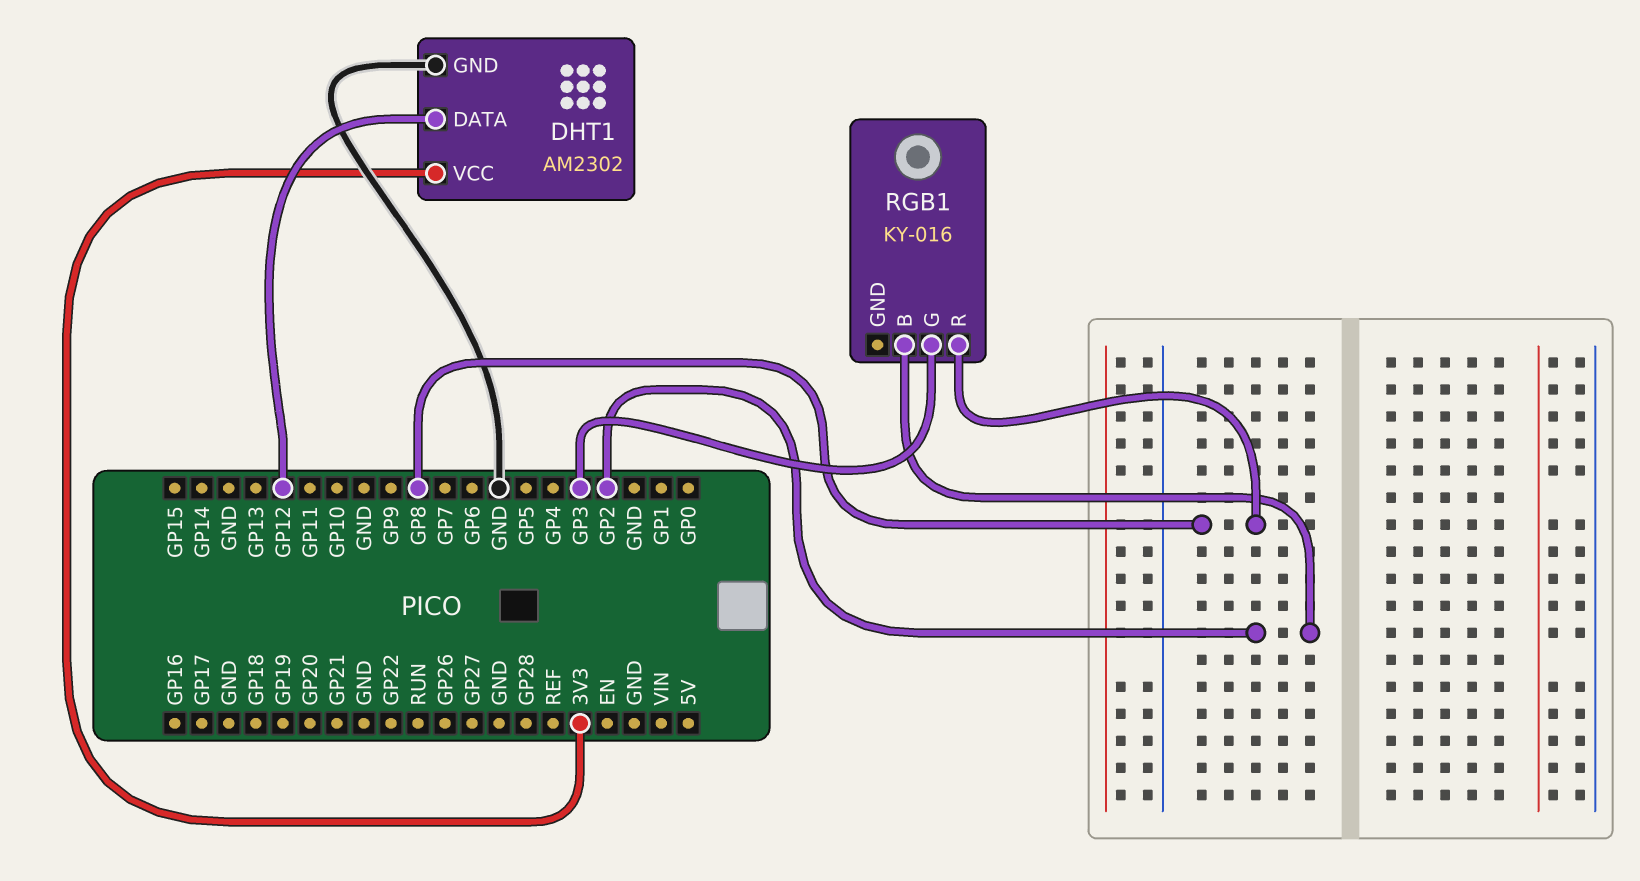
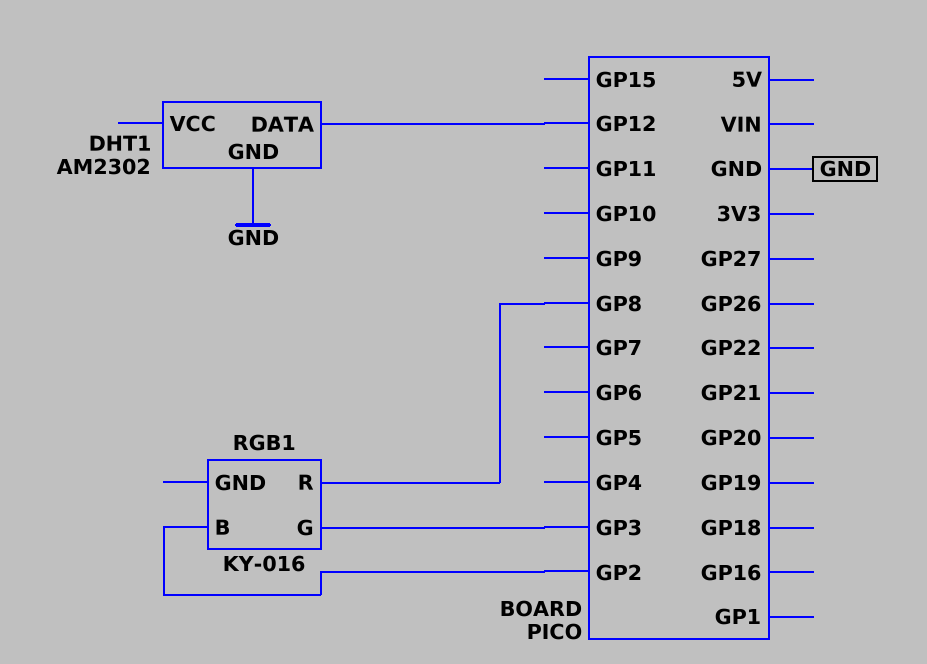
DHT1 pin VCC: 3V3 -> none

